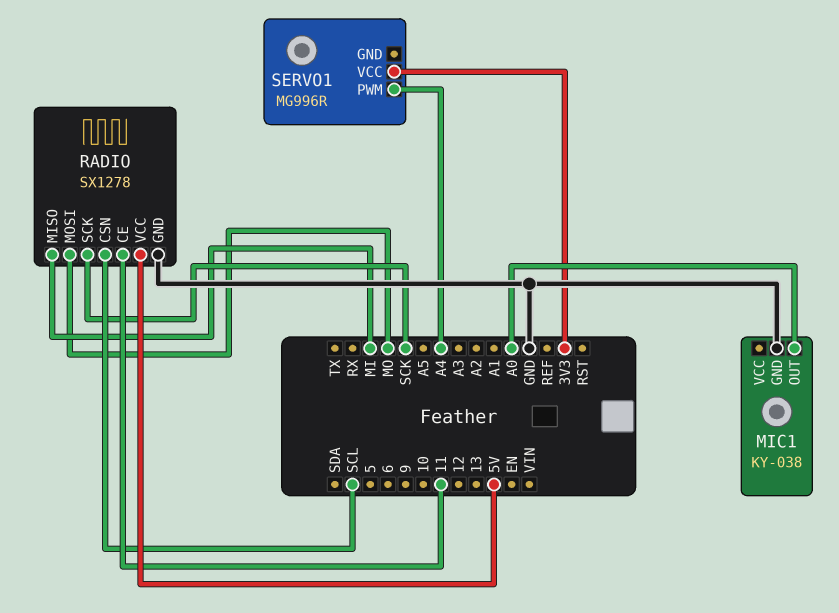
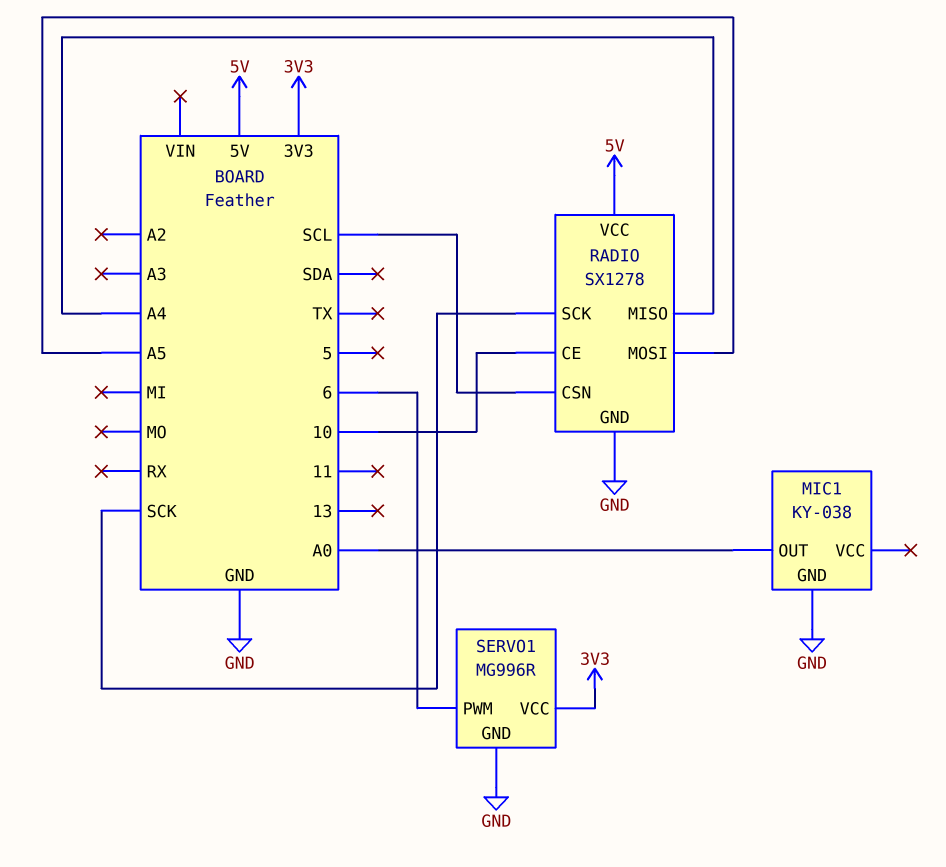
RADIO pin CE: 11 -> 10
RADIO pin MISO: MI -> A4
RADIO pin MOSI: MO -> A5
SERVO1 pin GND: none -> GND
SERVO1 pin PWM: A4 -> 6

